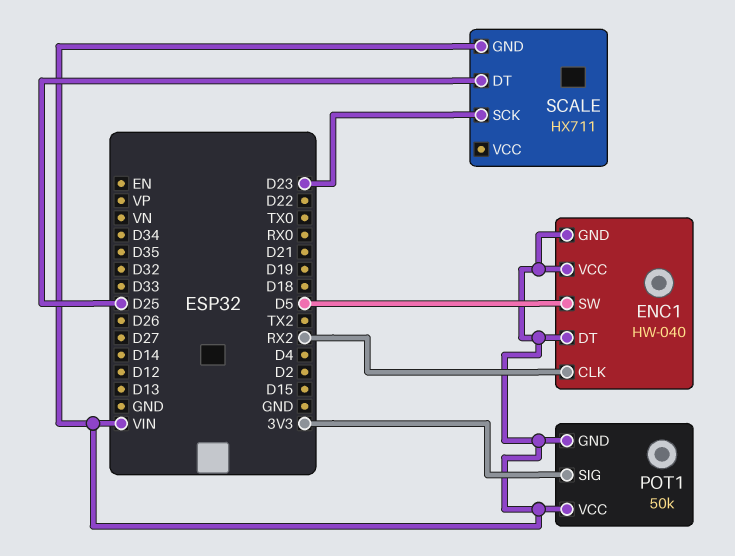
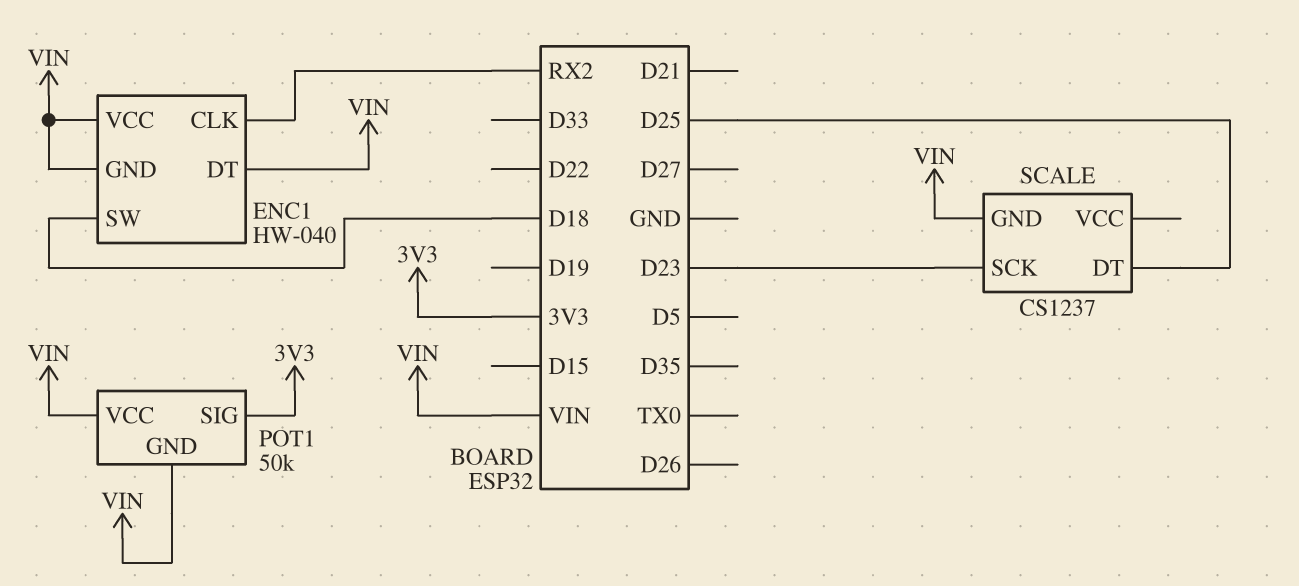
ENC1 pin SW: D5 -> D18
SCALE: HX711 -> CS1237

